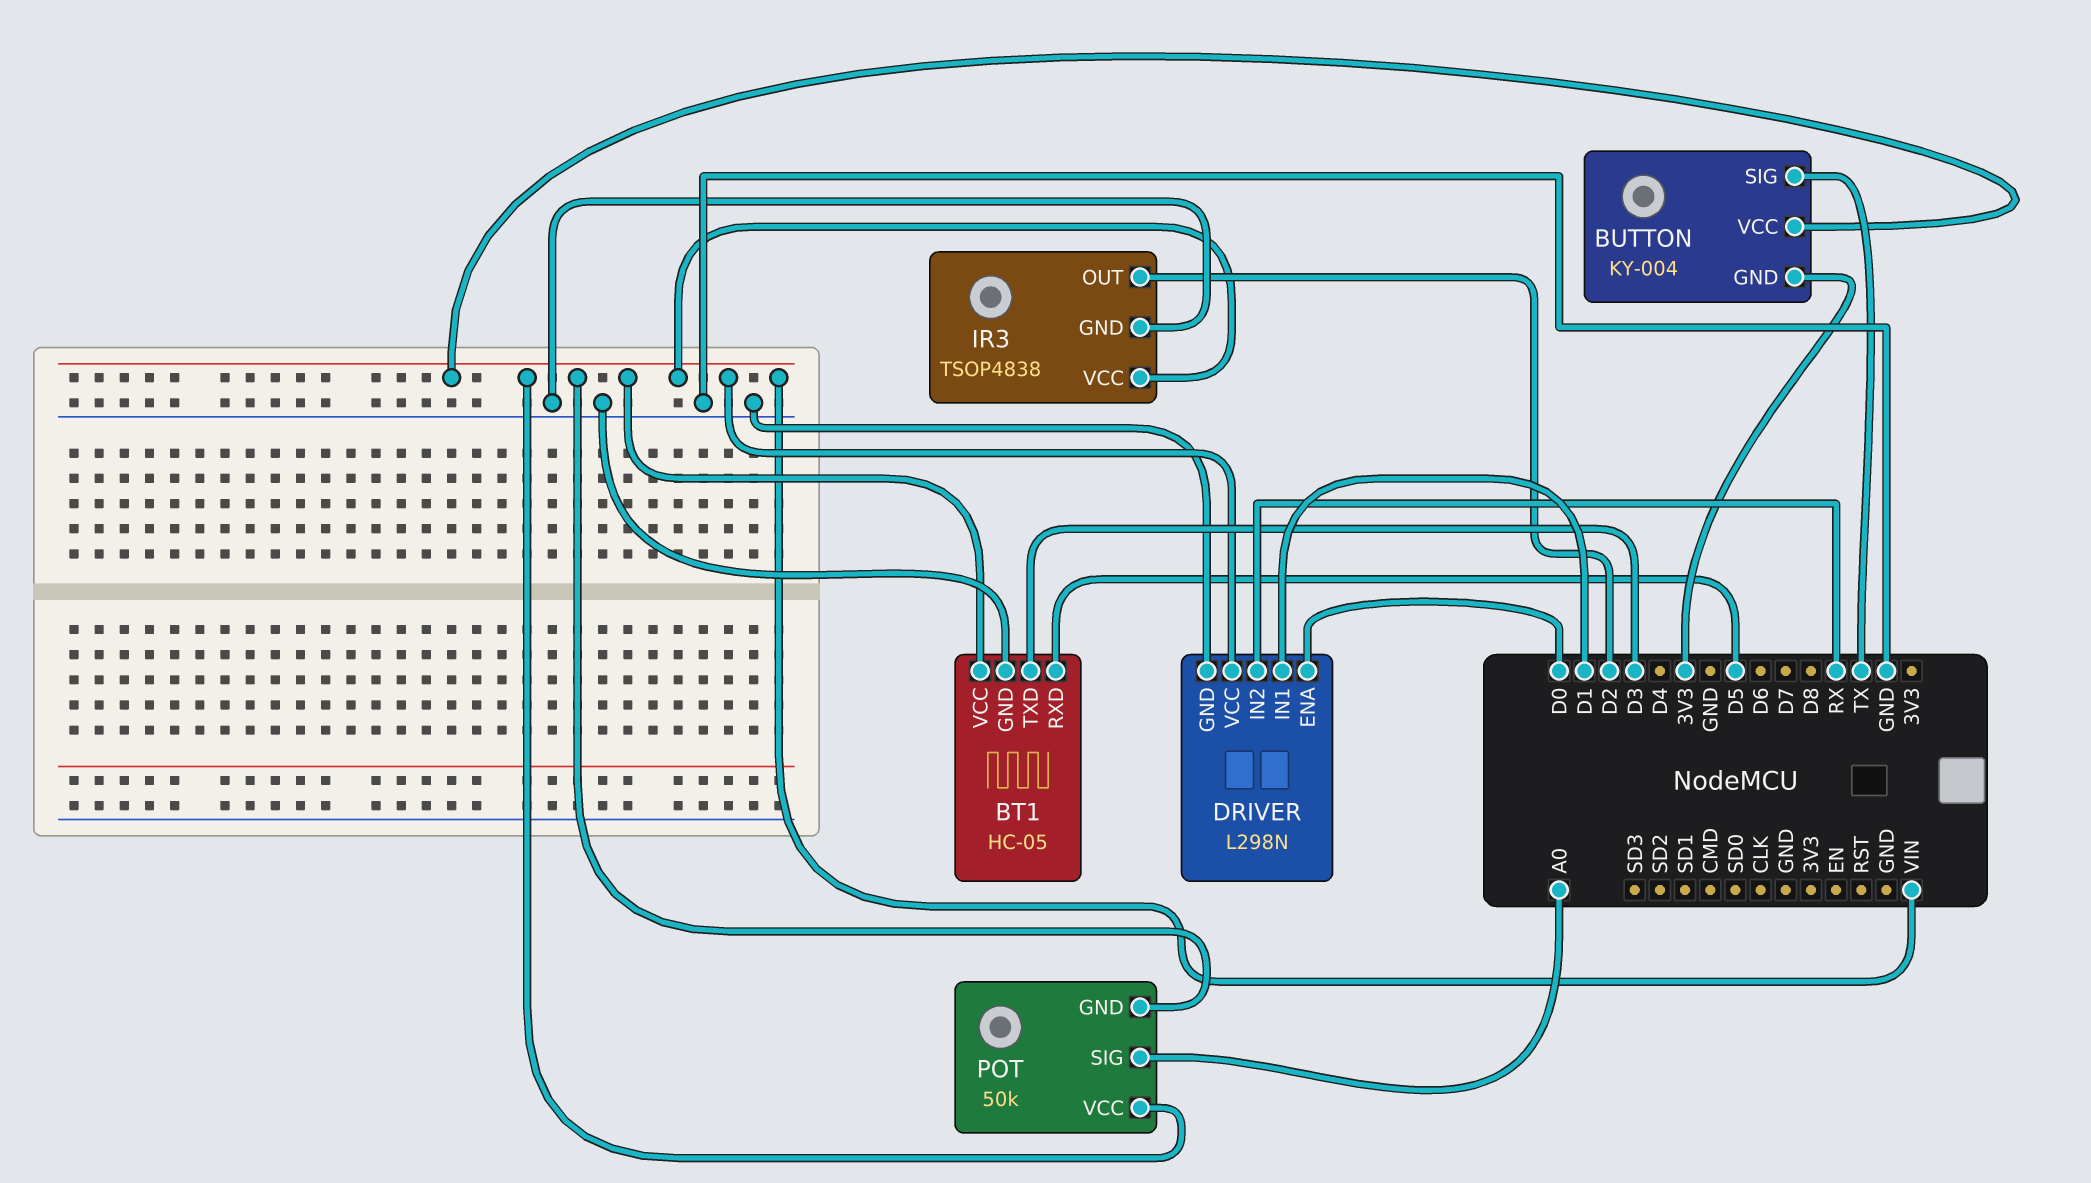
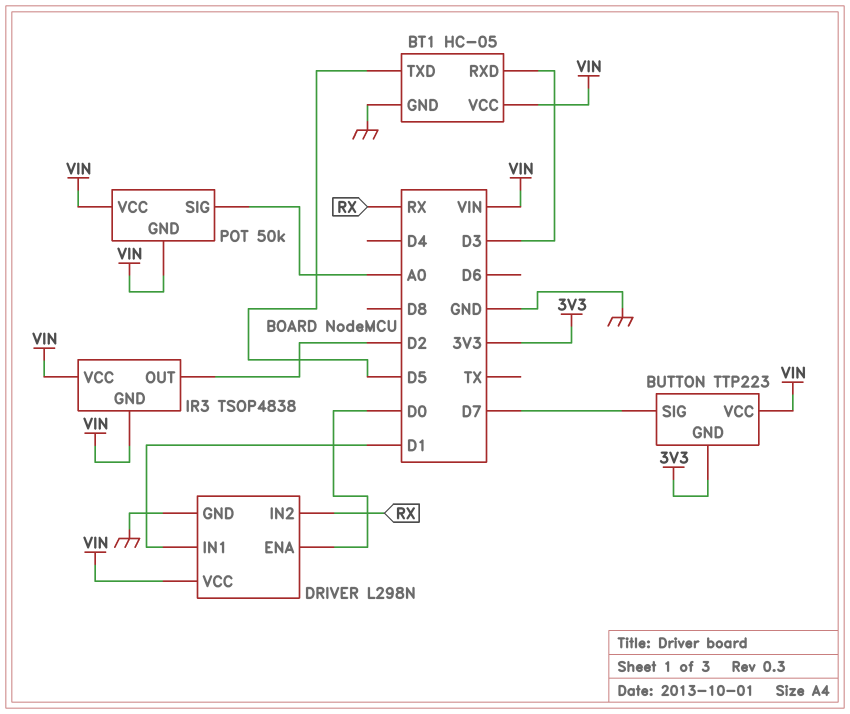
BT1 pin RXD: D5 -> D3
BT1 pin TXD: D3 -> D5
BUTTON: KY-004 -> TTP223
BUTTON pin SIG: TX -> D7
IR3 pin GND: GND -> VIN

